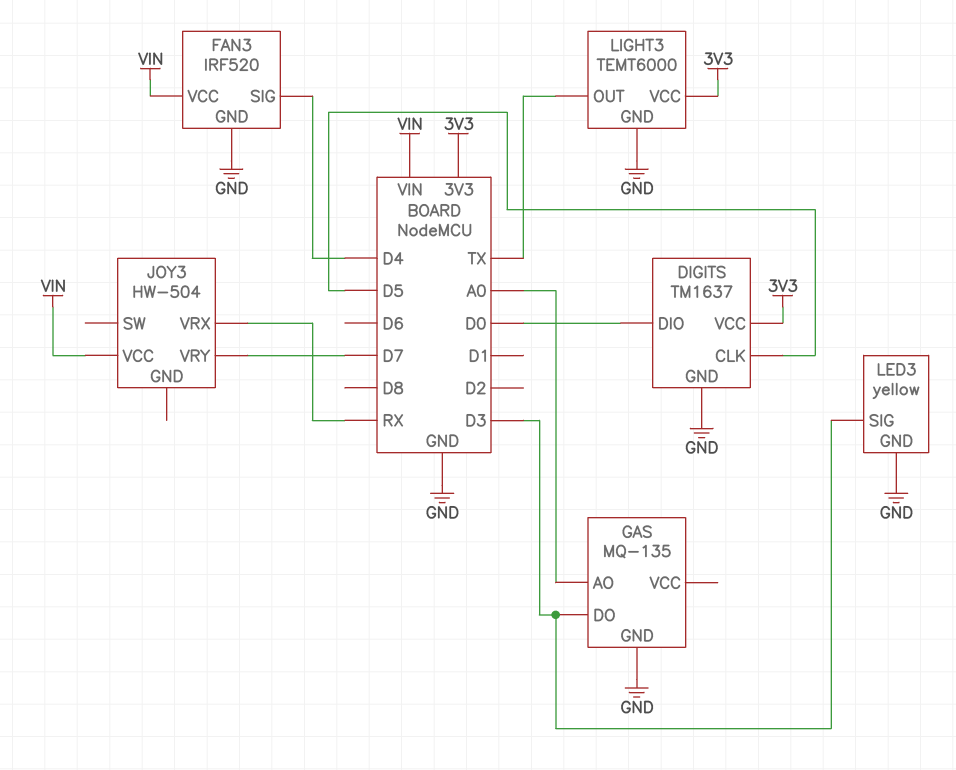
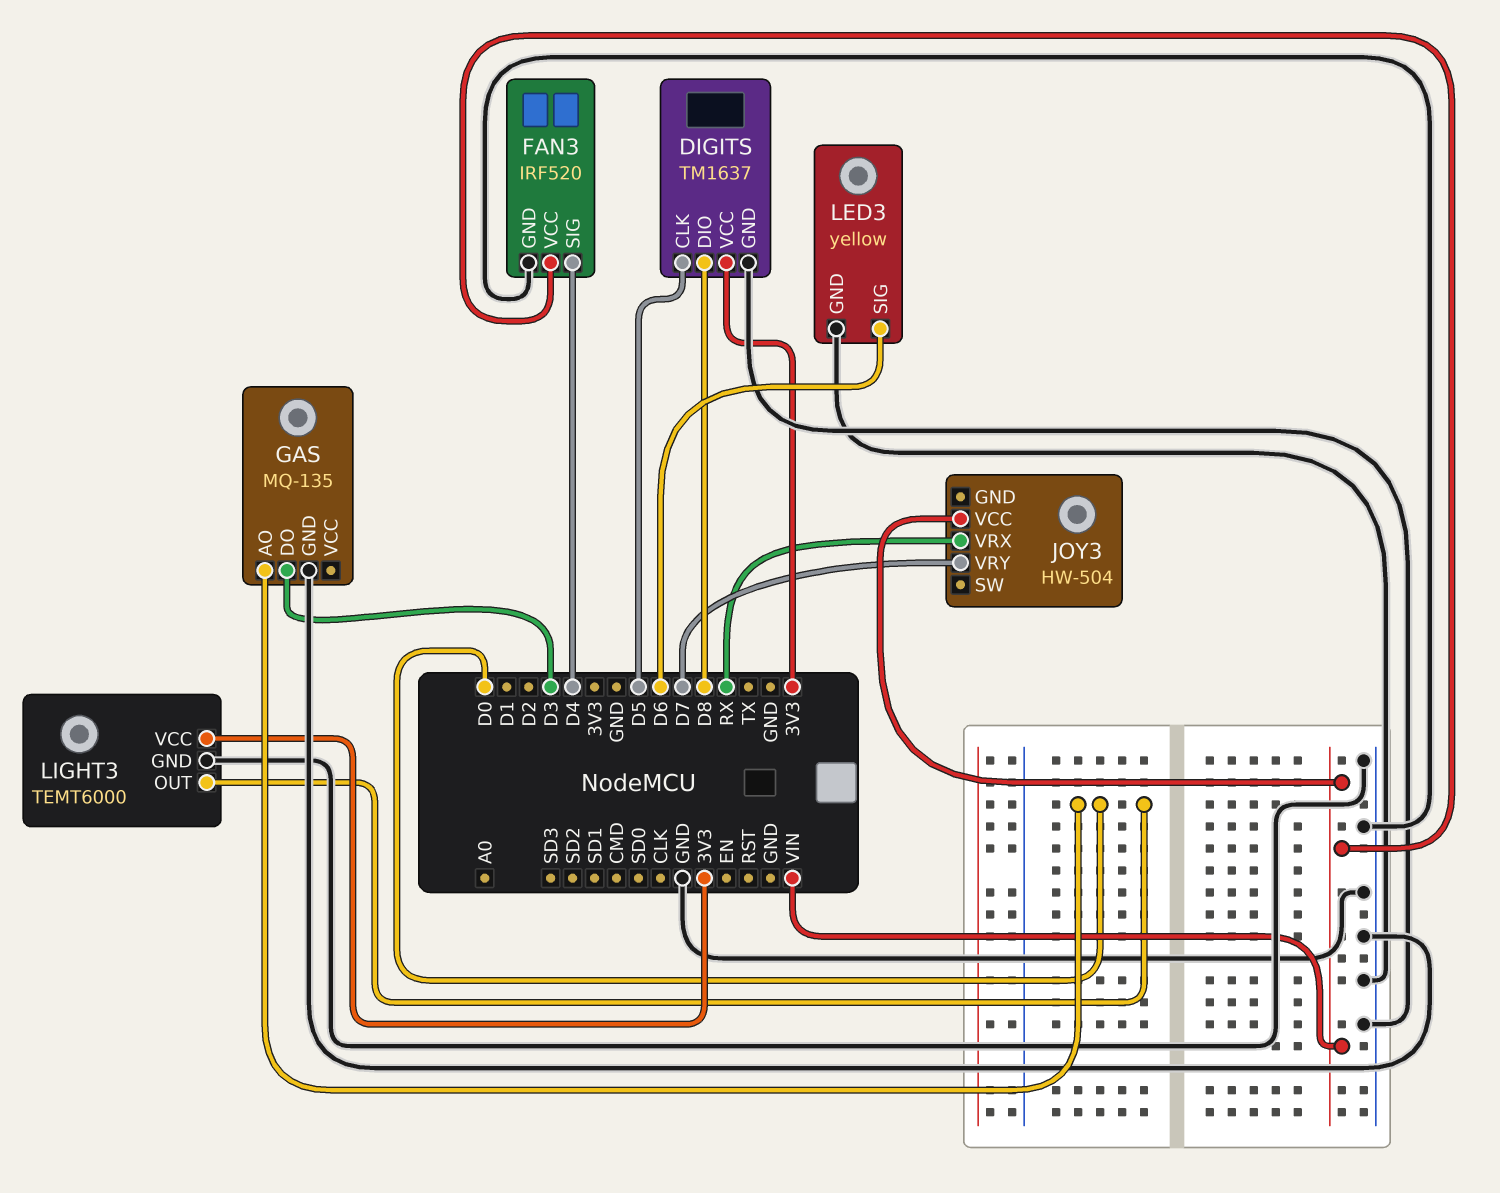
DIGITS pin DIO: D0 -> D8
GAS pin AO: A0 -> D0
LED3 pin SIG: D3 -> D6
LIGHT3 pin OUT: TX -> D0

